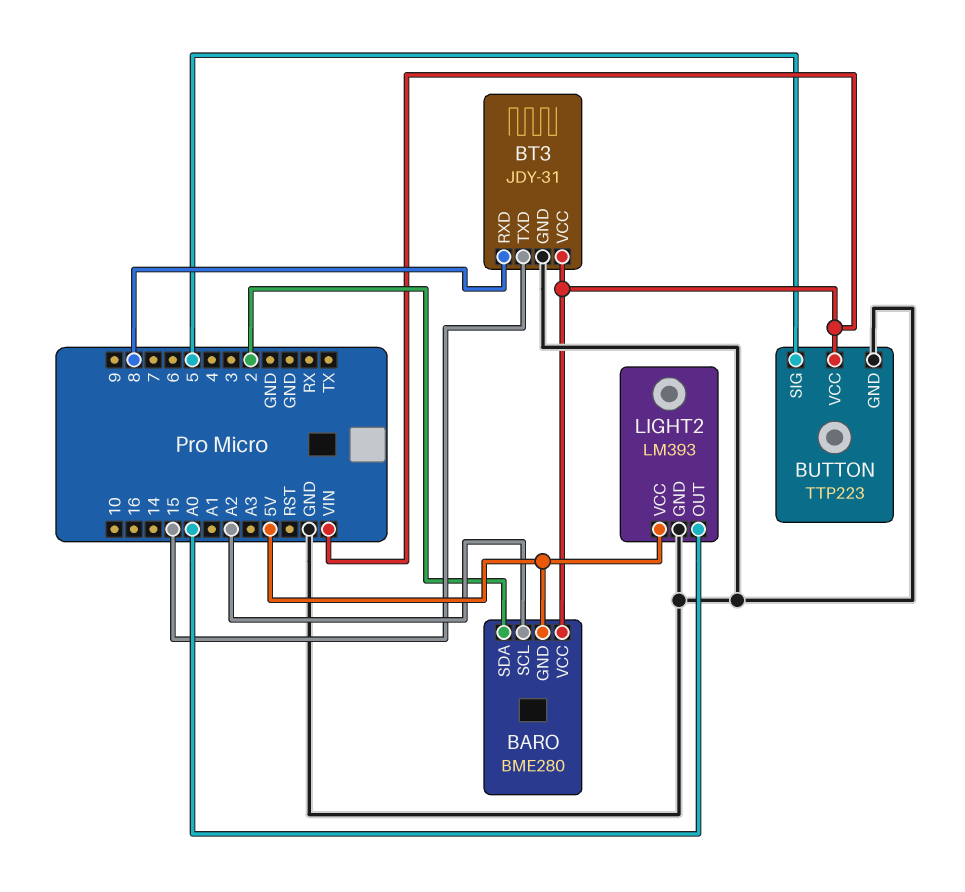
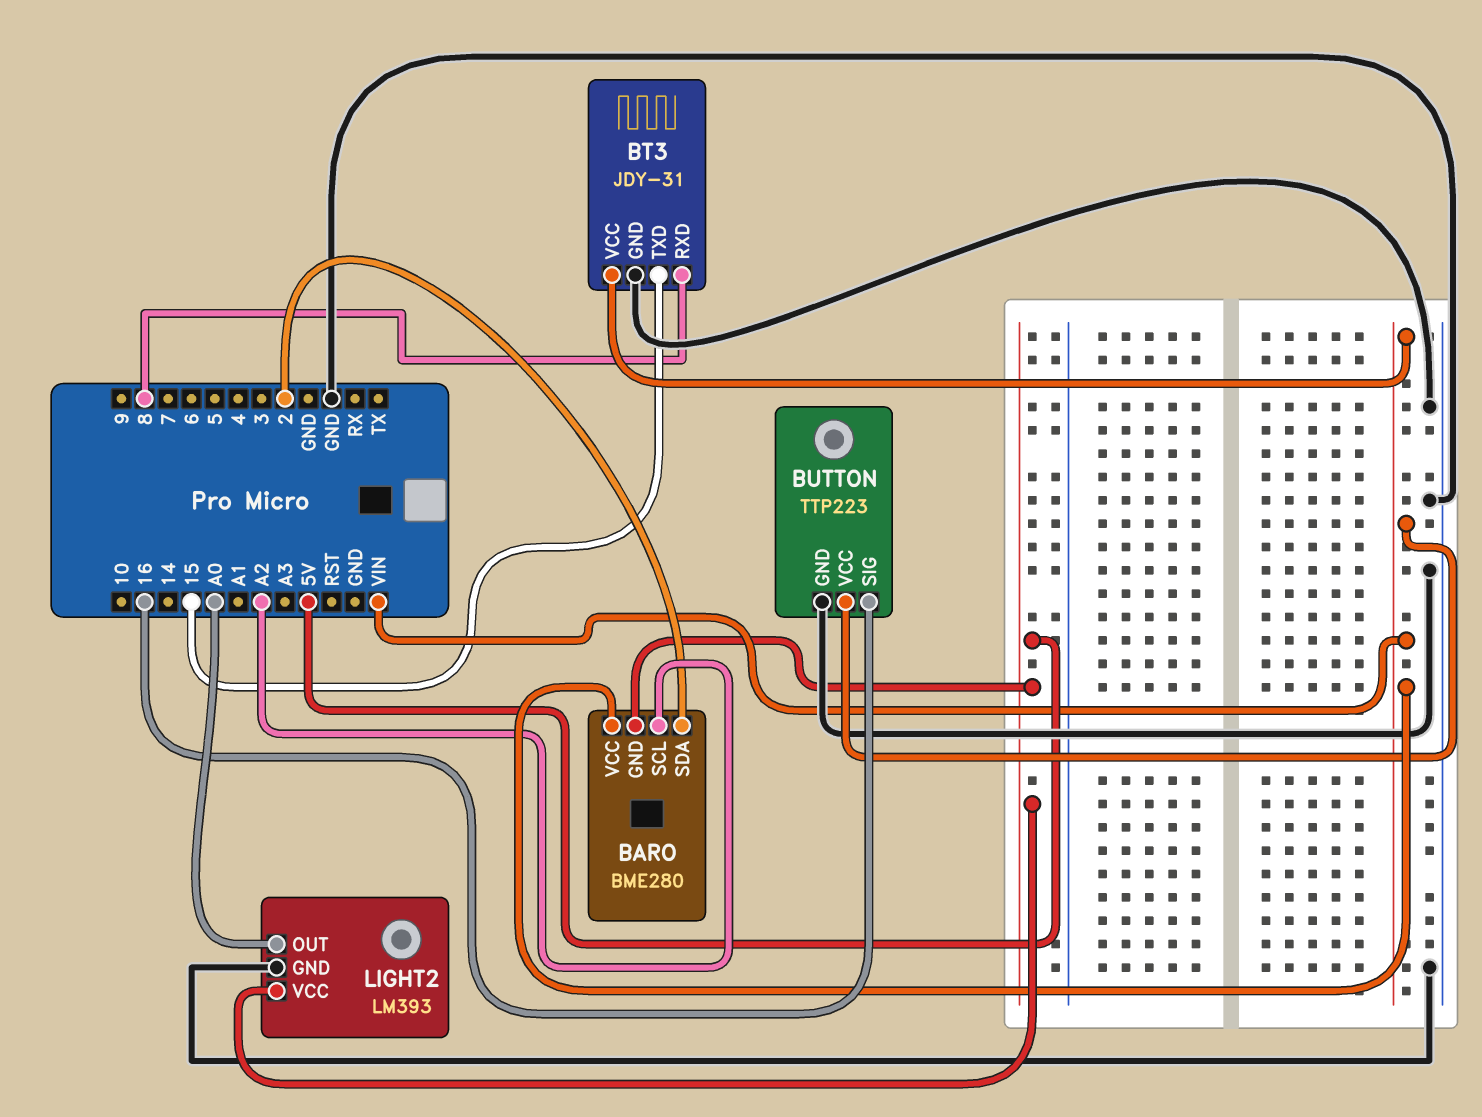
BUTTON pin SIG: 5 -> 16

